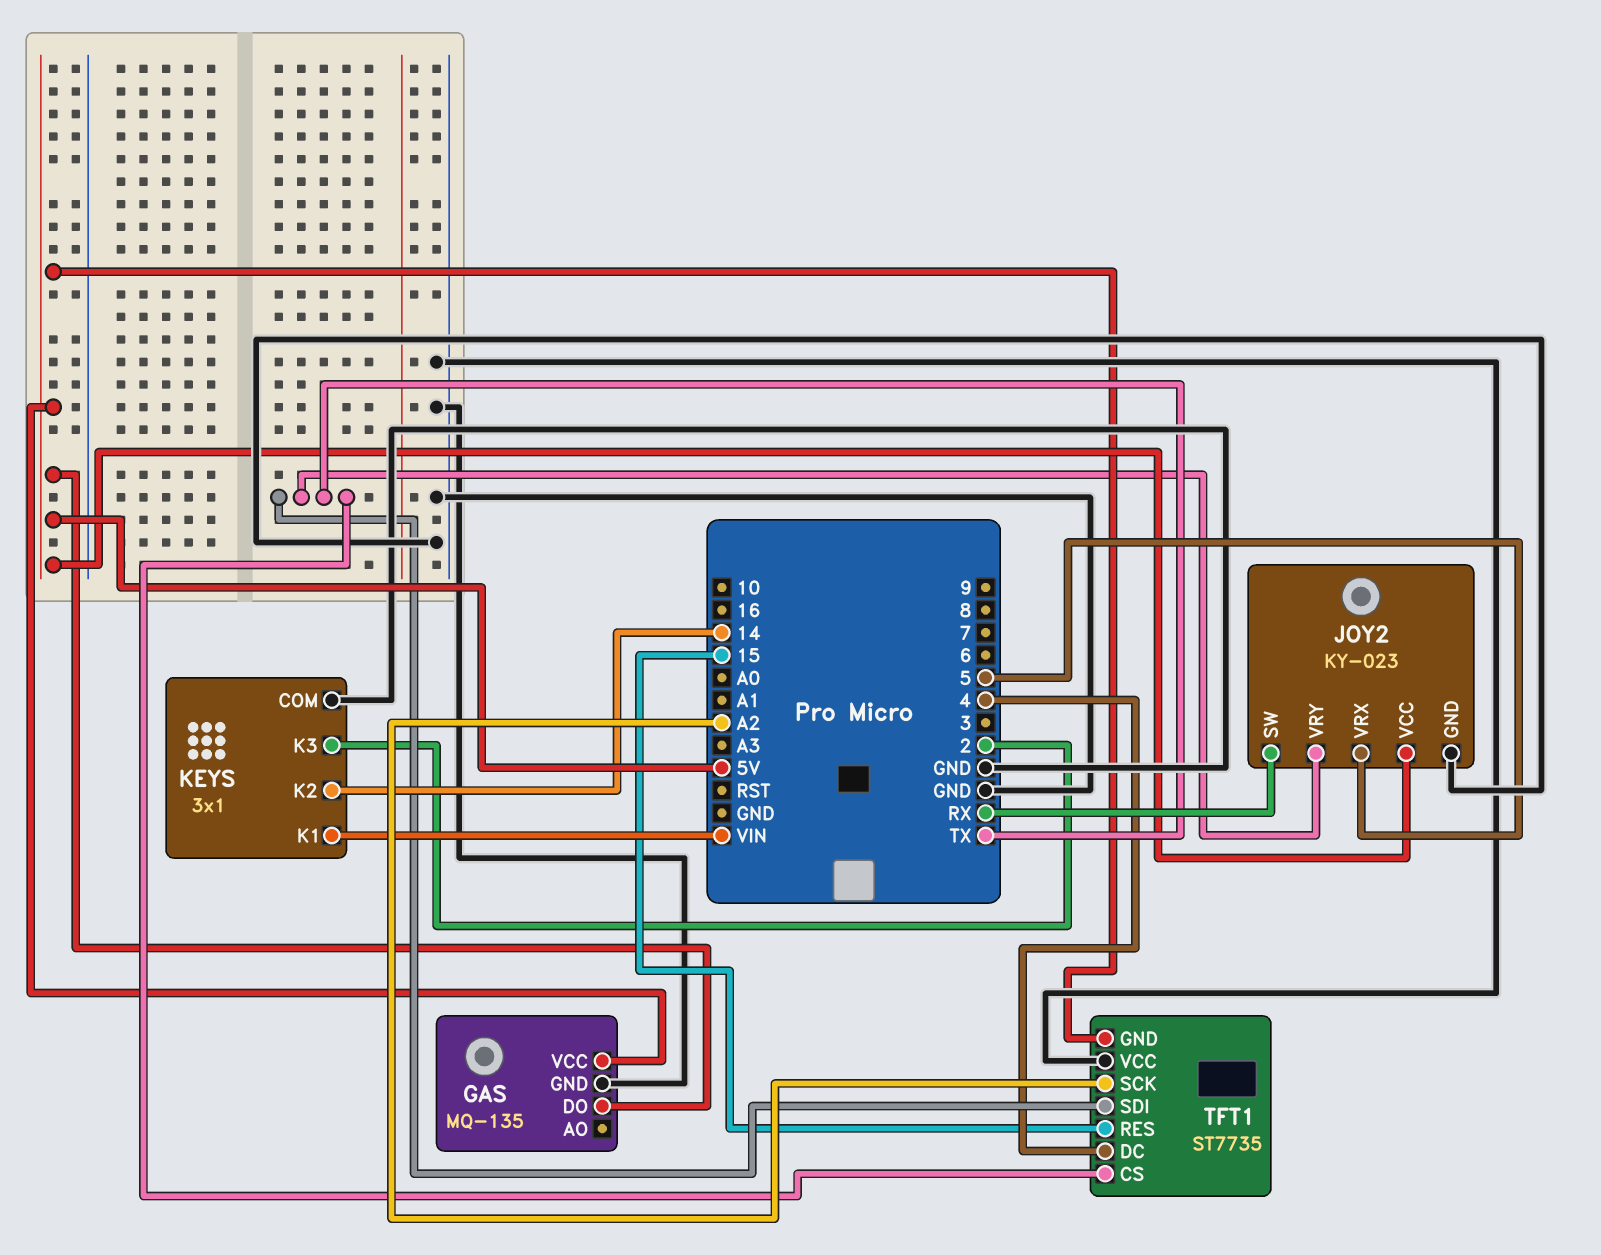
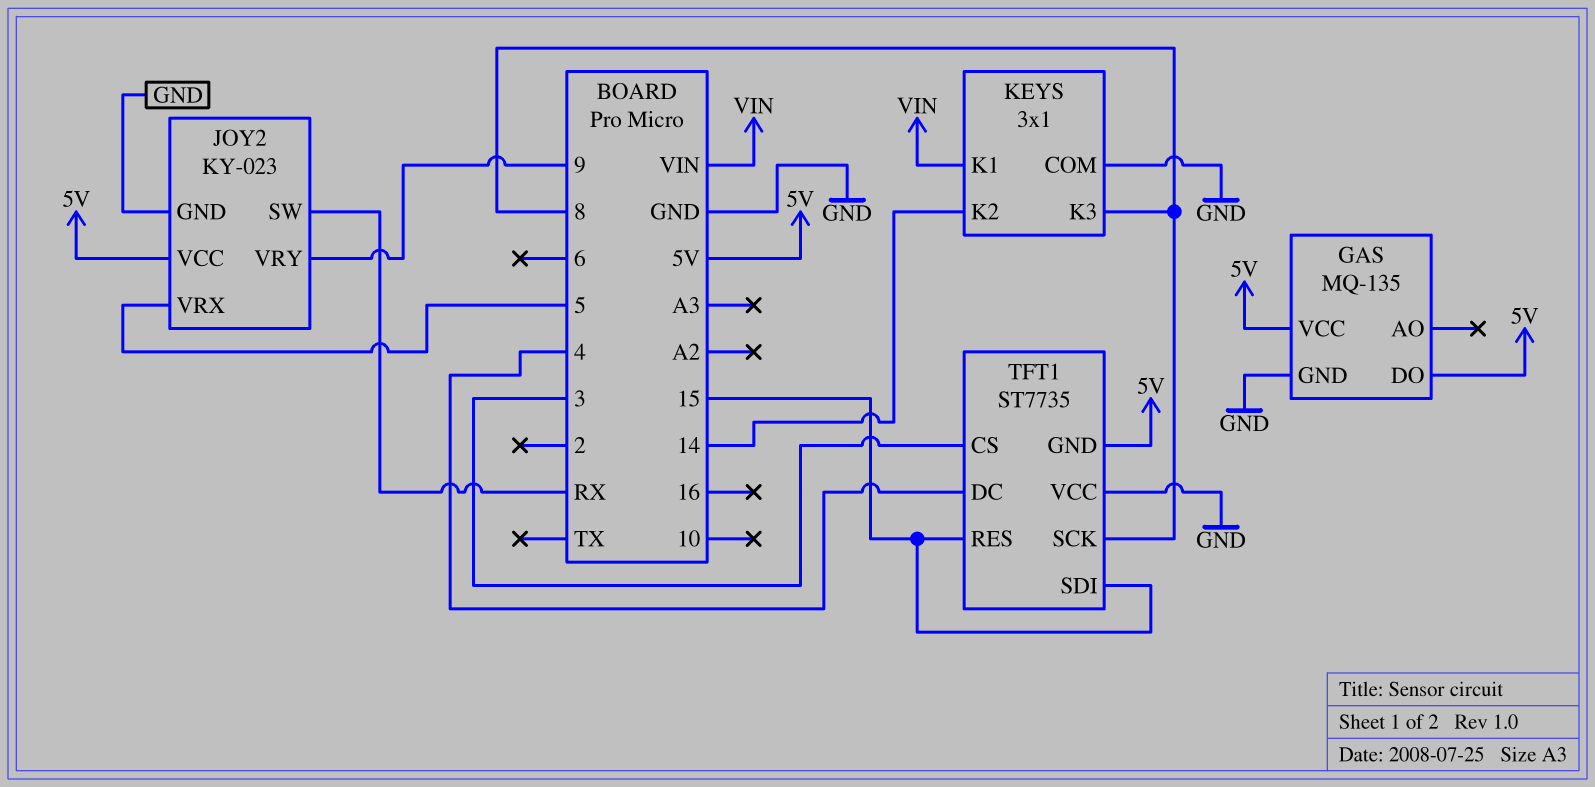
JOY2 pin VRY: TX -> 9
KEYS pin K3: 2 -> 8
TFT1 pin CS: TX -> 3
TFT1 pin SCK: A2 -> 8
TFT1 pin SDI: TX -> 15

